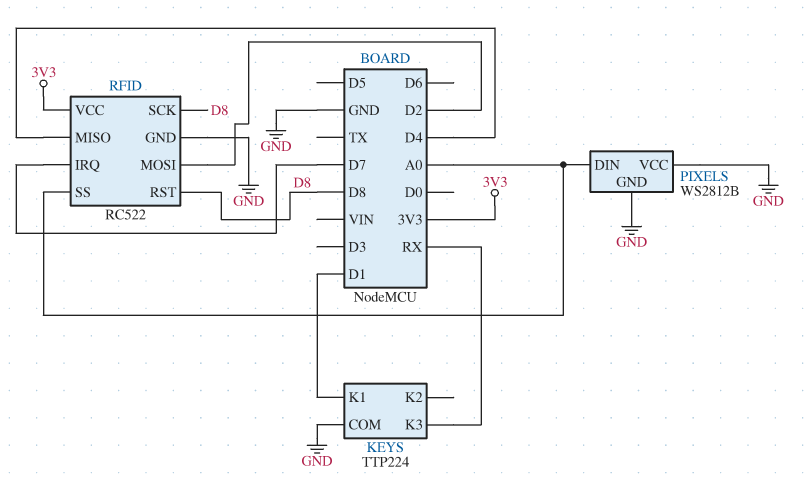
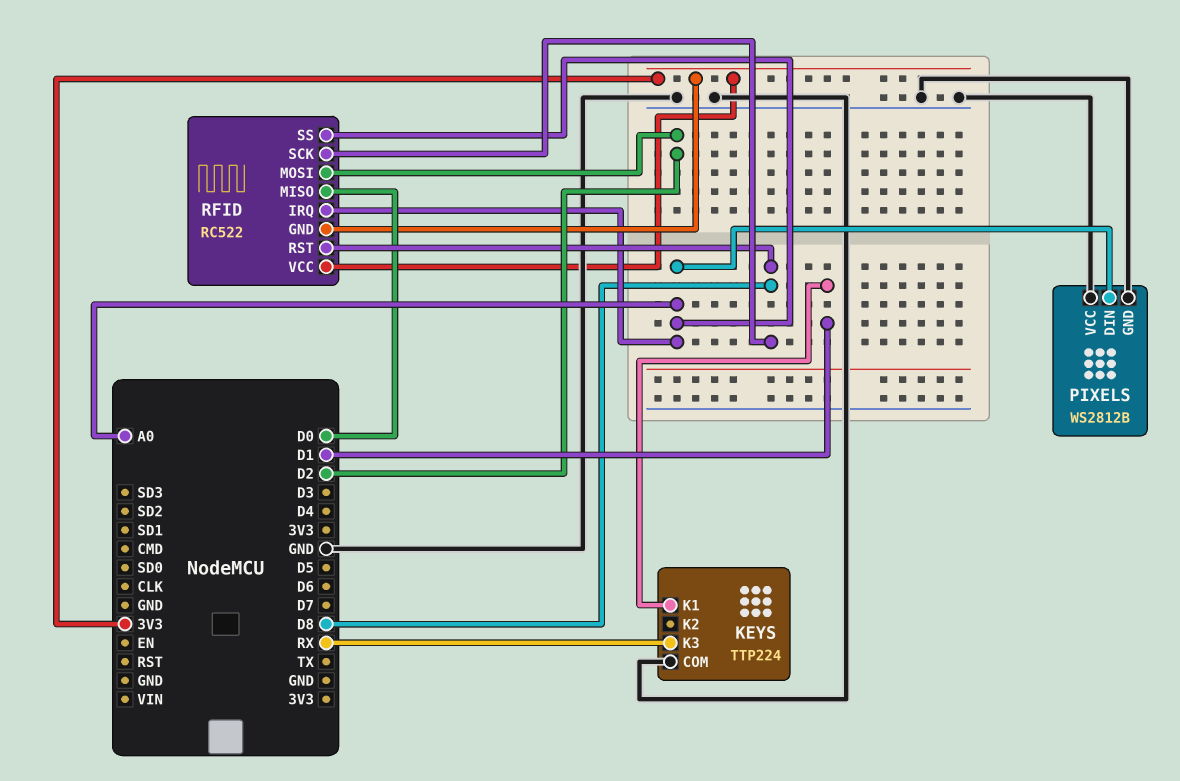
RFID pin GND: GND -> 3V3
RFID pin IRQ: D7 -> A0
RFID pin MISO: D4 -> D0

